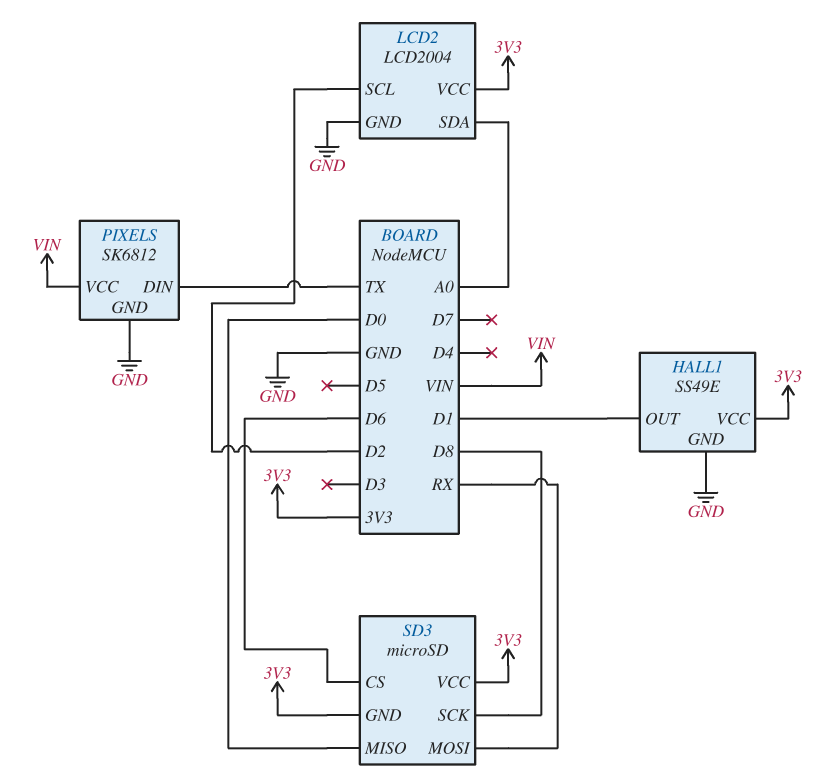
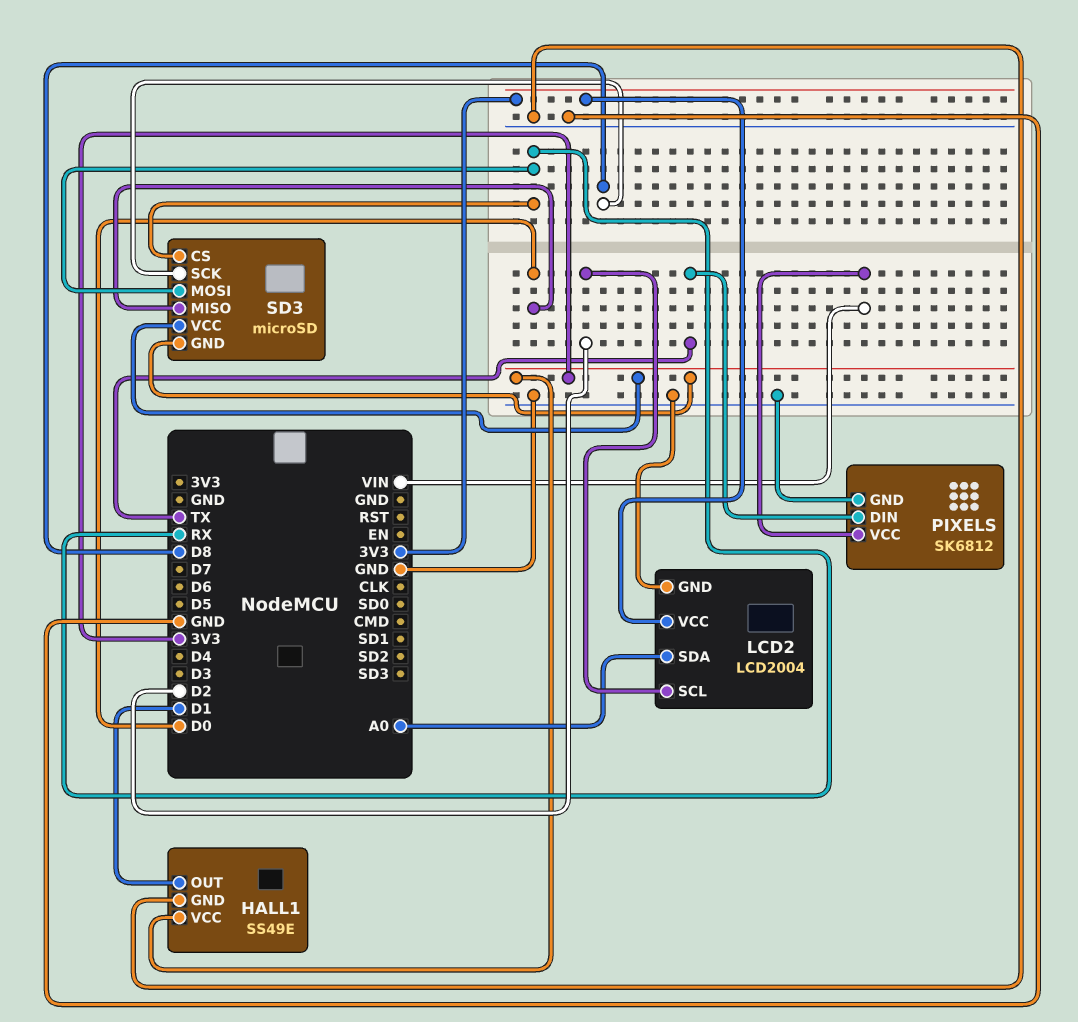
SD3 pin CS: D6 -> RX

